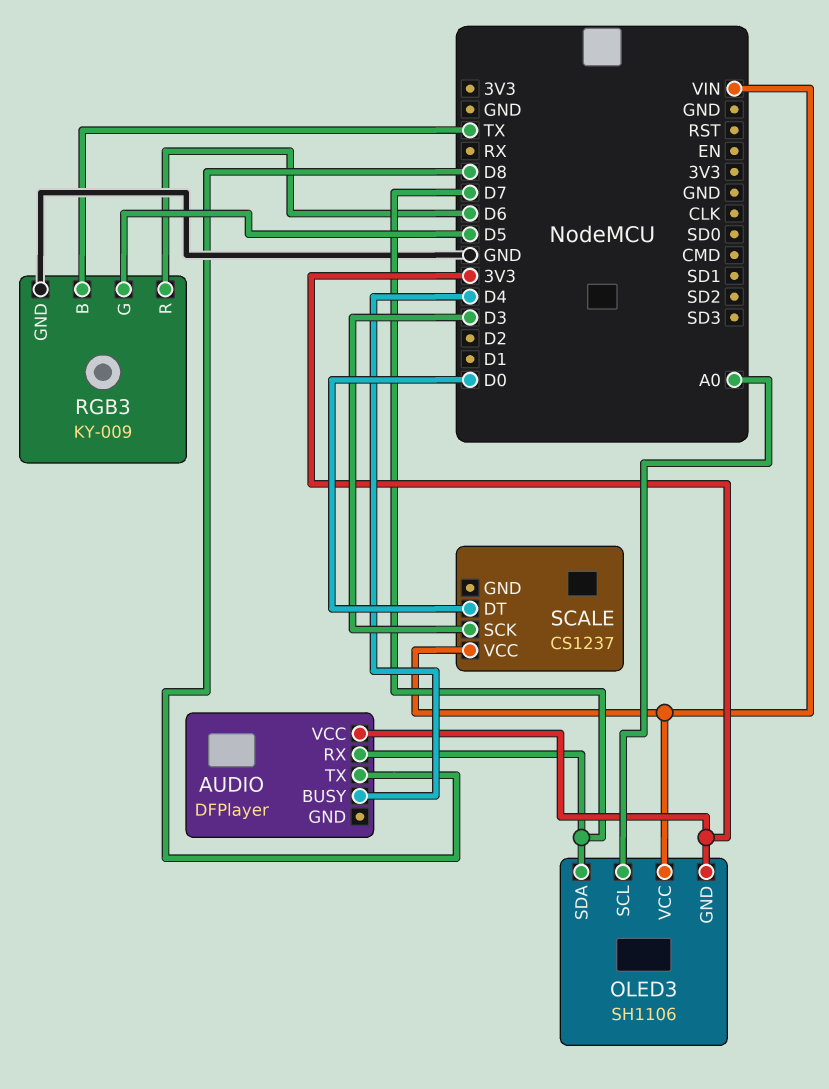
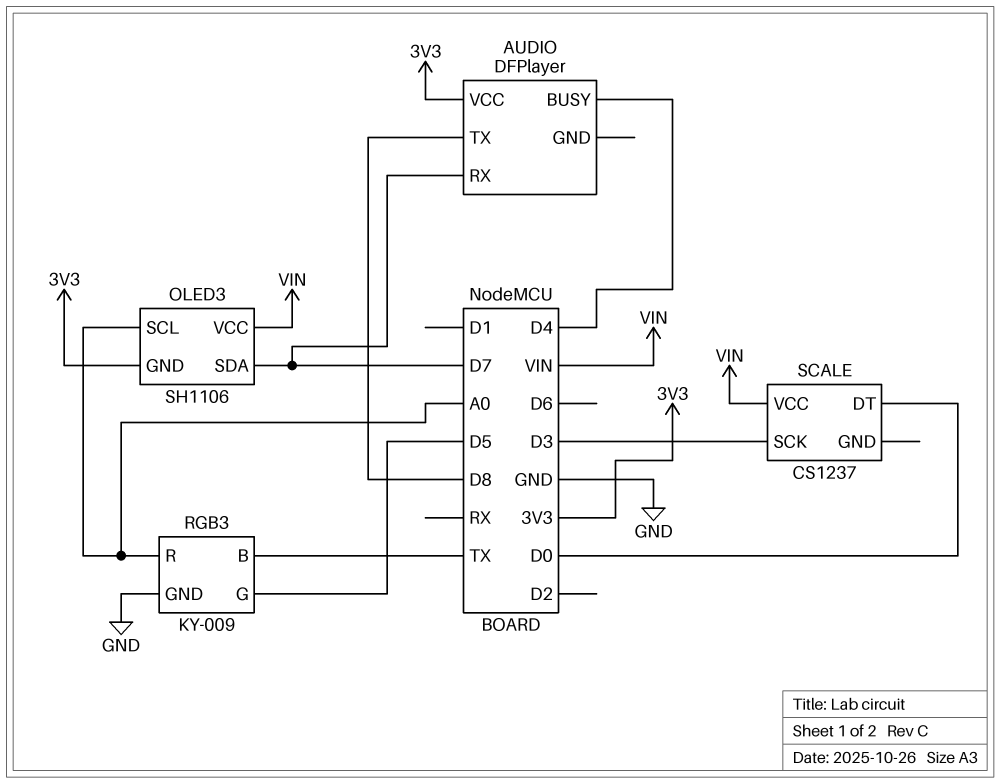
RGB3 pin R: D6 -> A0

